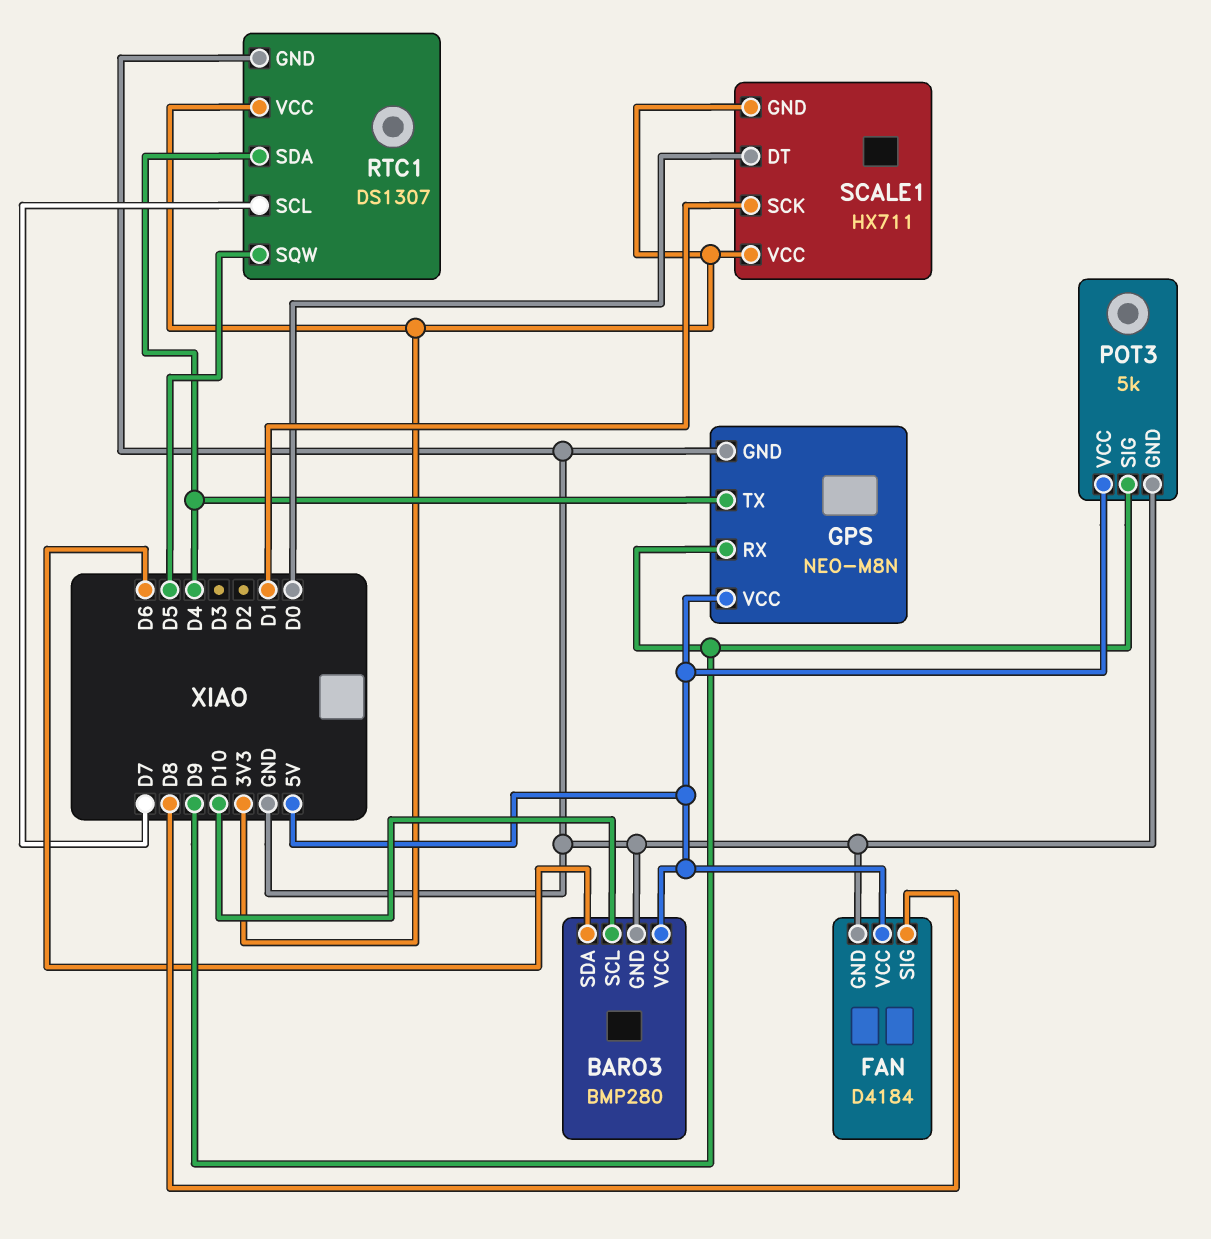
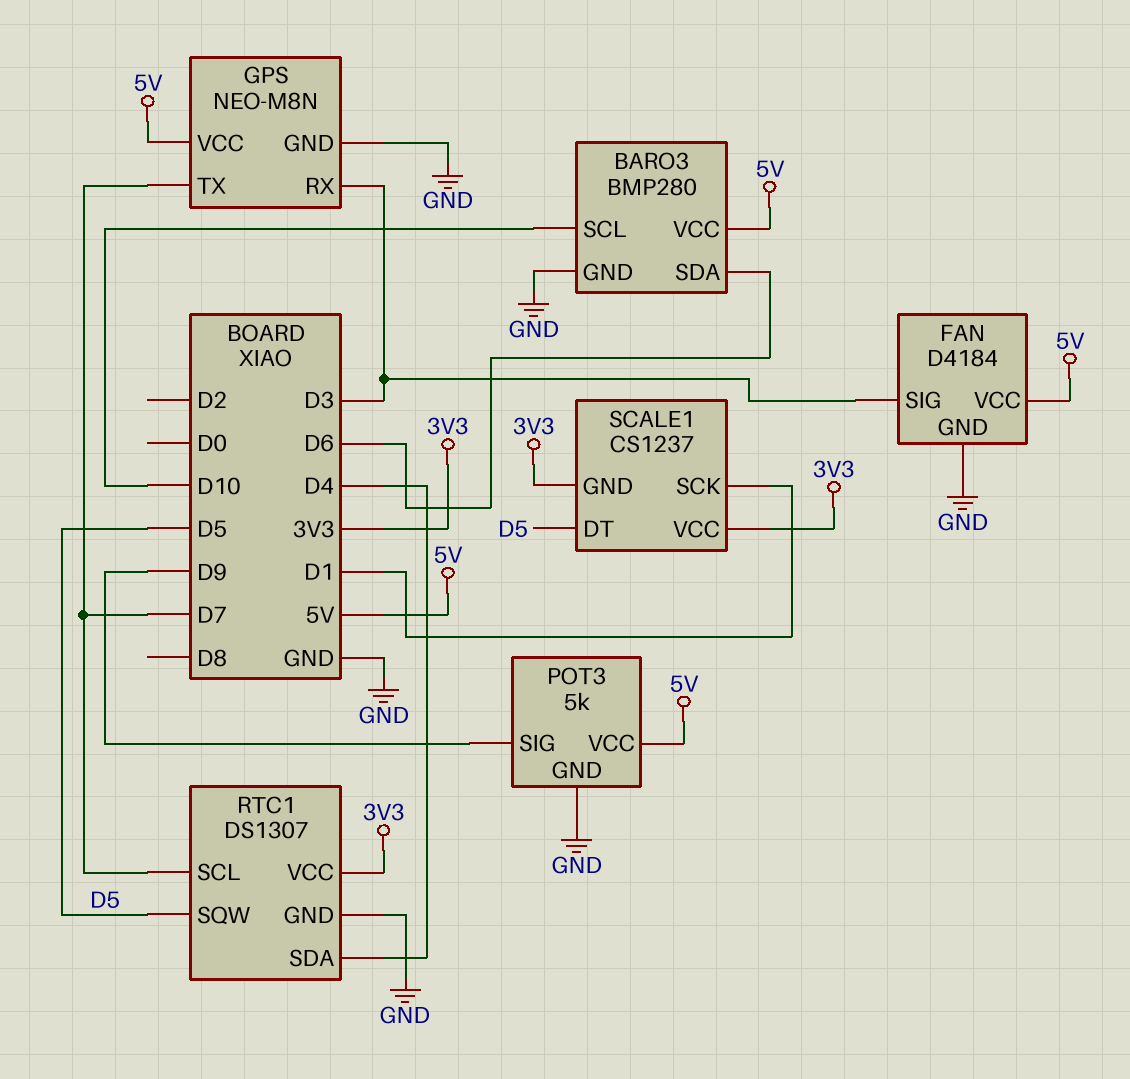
FAN pin SIG: D8 -> D3
GPS pin RX: D9 -> D3
GPS pin TX: D4 -> D7
SCALE1: HX711 -> CS1237
SCALE1 pin DT: D0 -> D5

